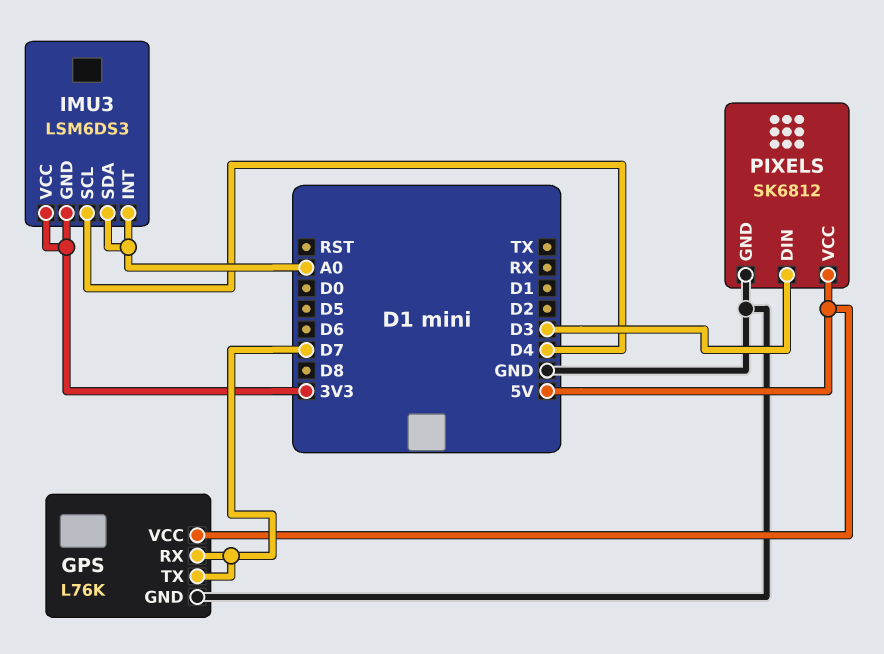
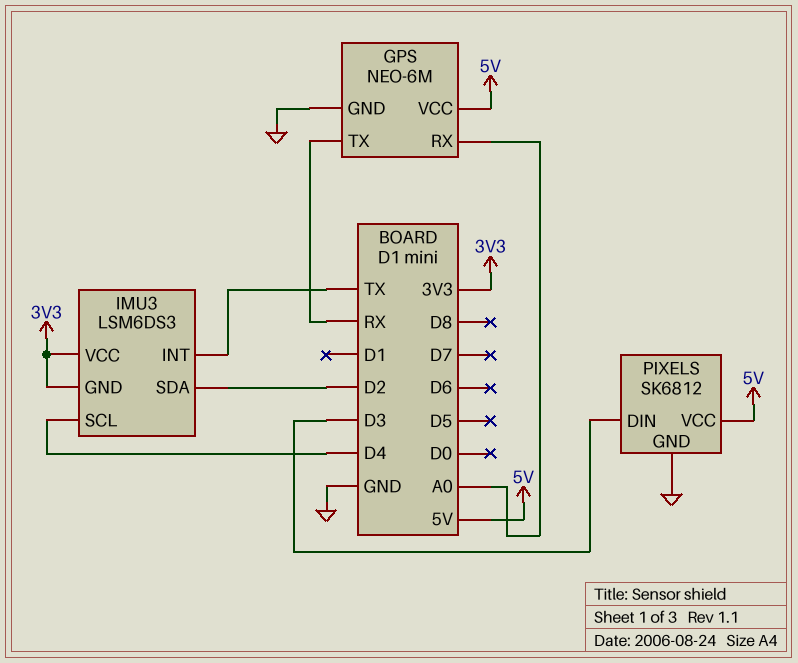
GPS: L76K -> NEO-6M
GPS pin RX: D7 -> A0
GPS pin TX: D7 -> RX
IMU3 pin INT: A0 -> TX
IMU3 pin SDA: A0 -> D2

